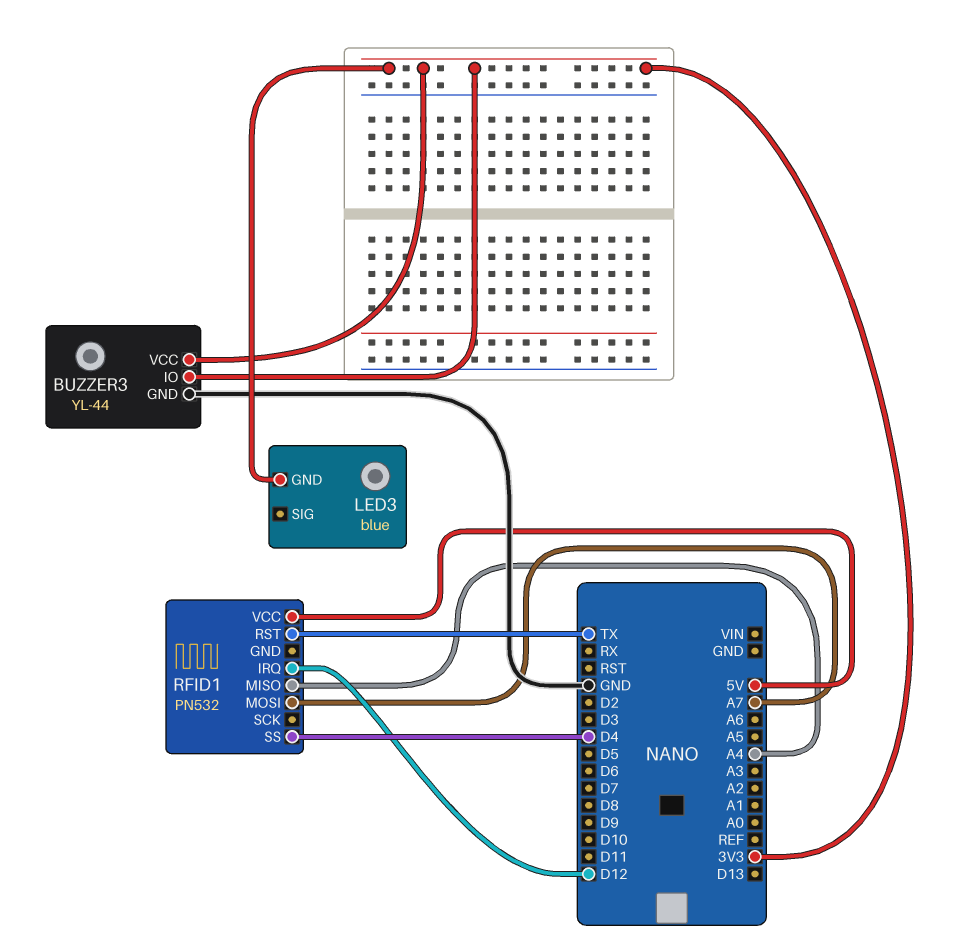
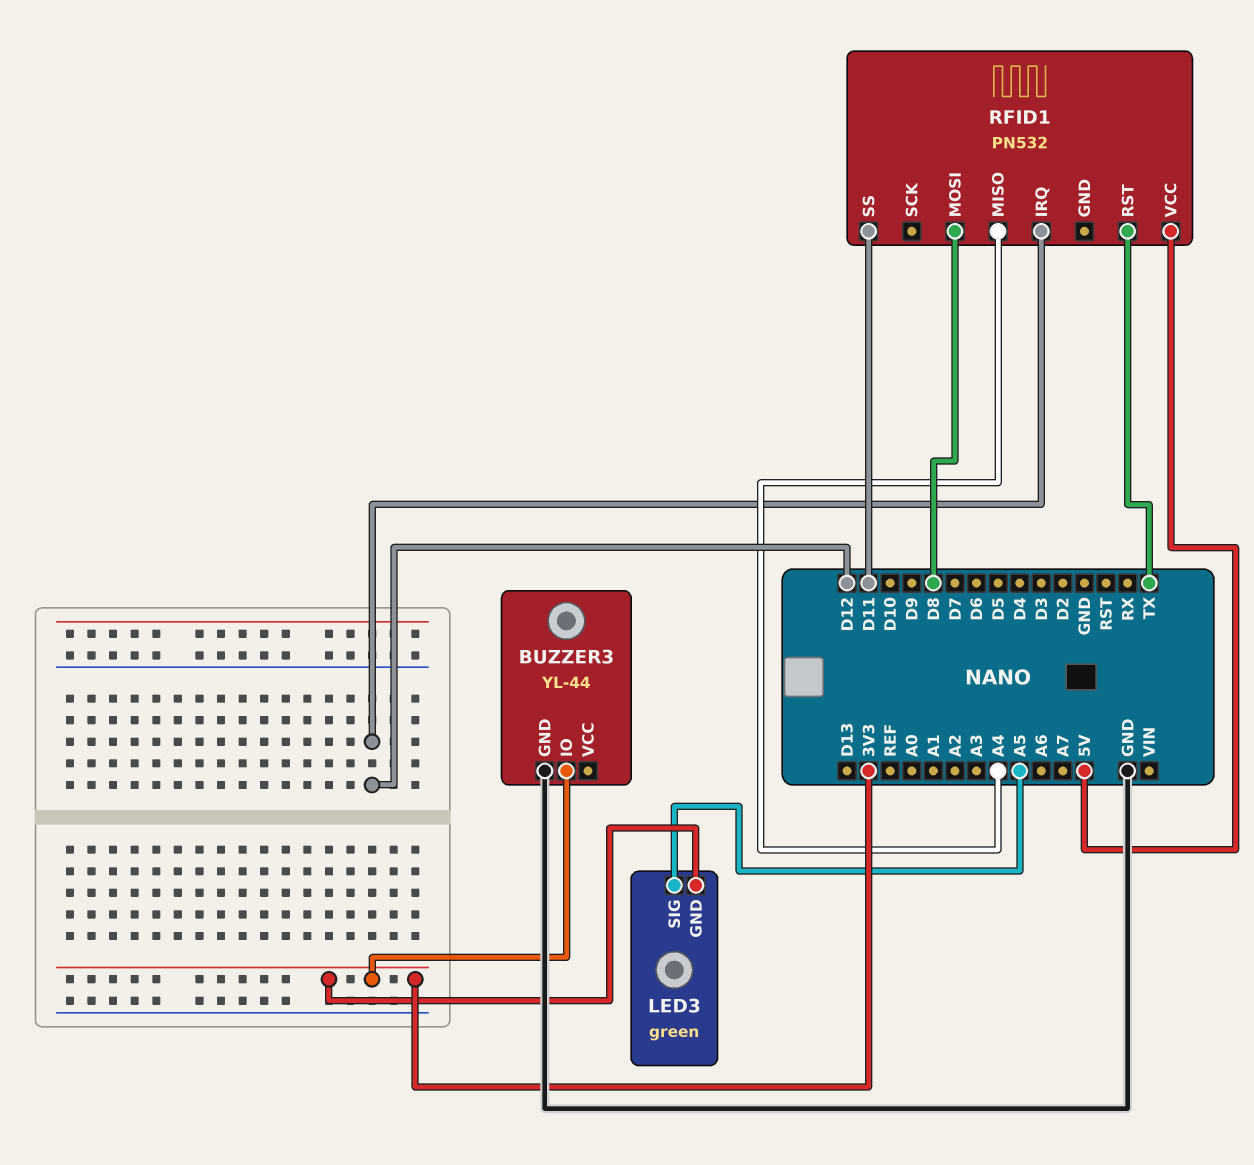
BUZZER3 pin VCC: 3V3 -> none
LED3: blue -> green
LED3 pin SIG: none -> A5
RFID1 pin MOSI: A7 -> D8
RFID1 pin SS: D4 -> D11

